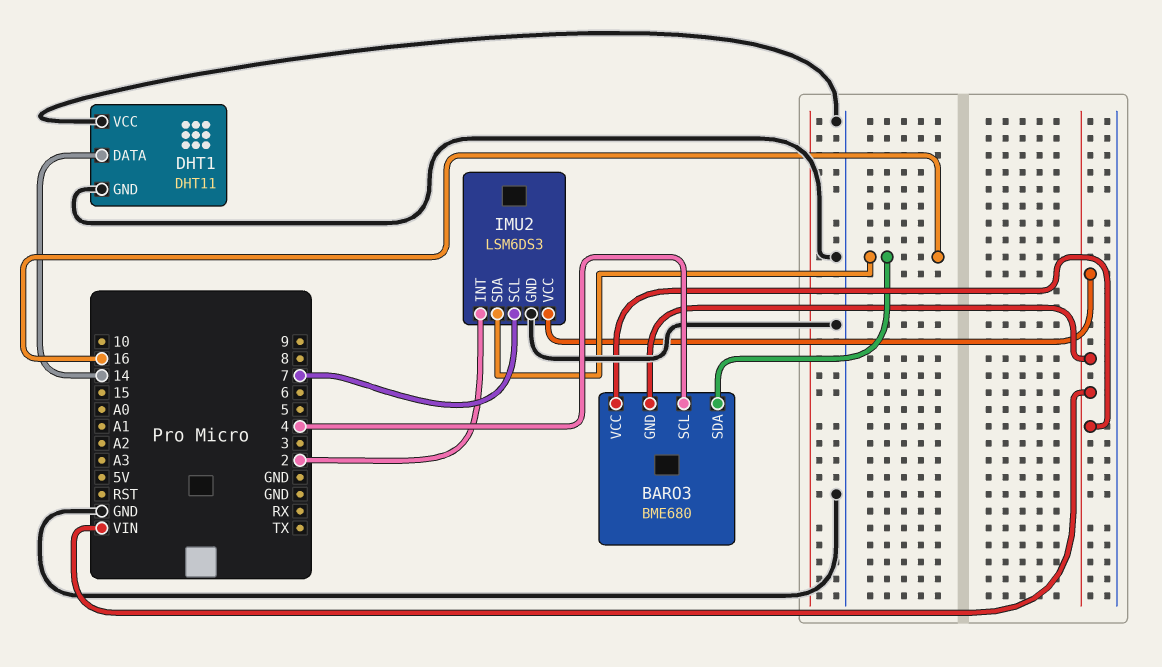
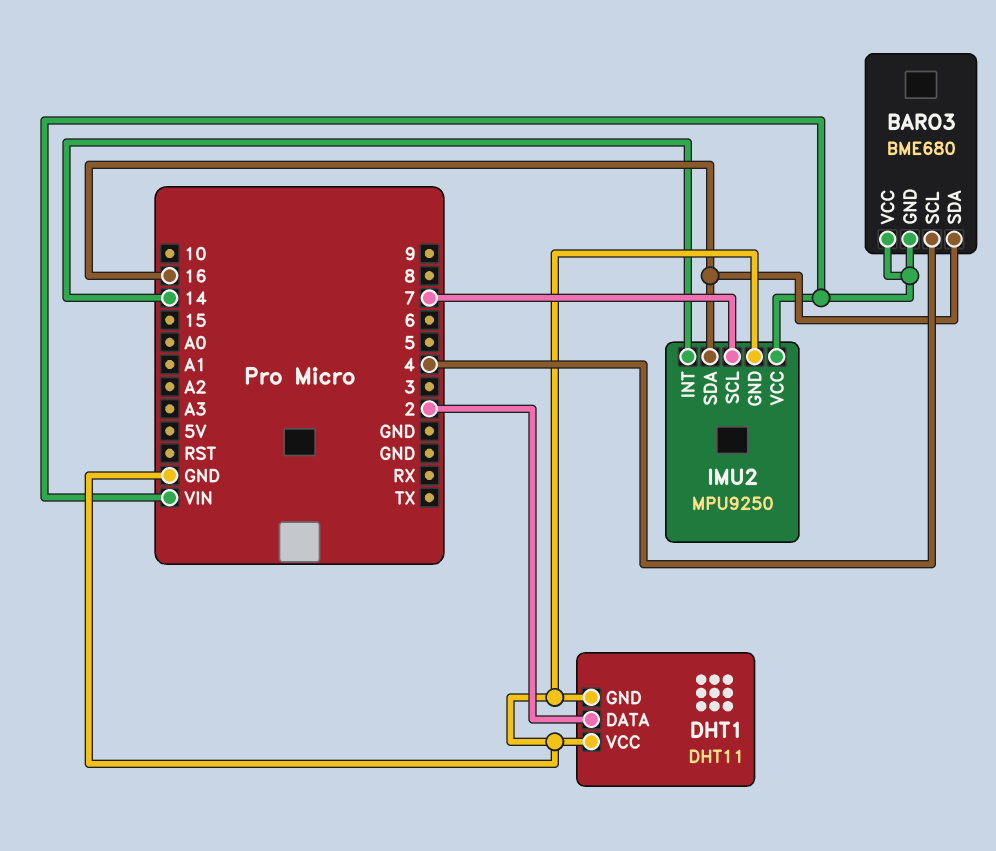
DHT1 pin DATA: 14 -> 2
IMU2: LSM6DS3 -> MPU9250
IMU2 pin INT: 2 -> 14

